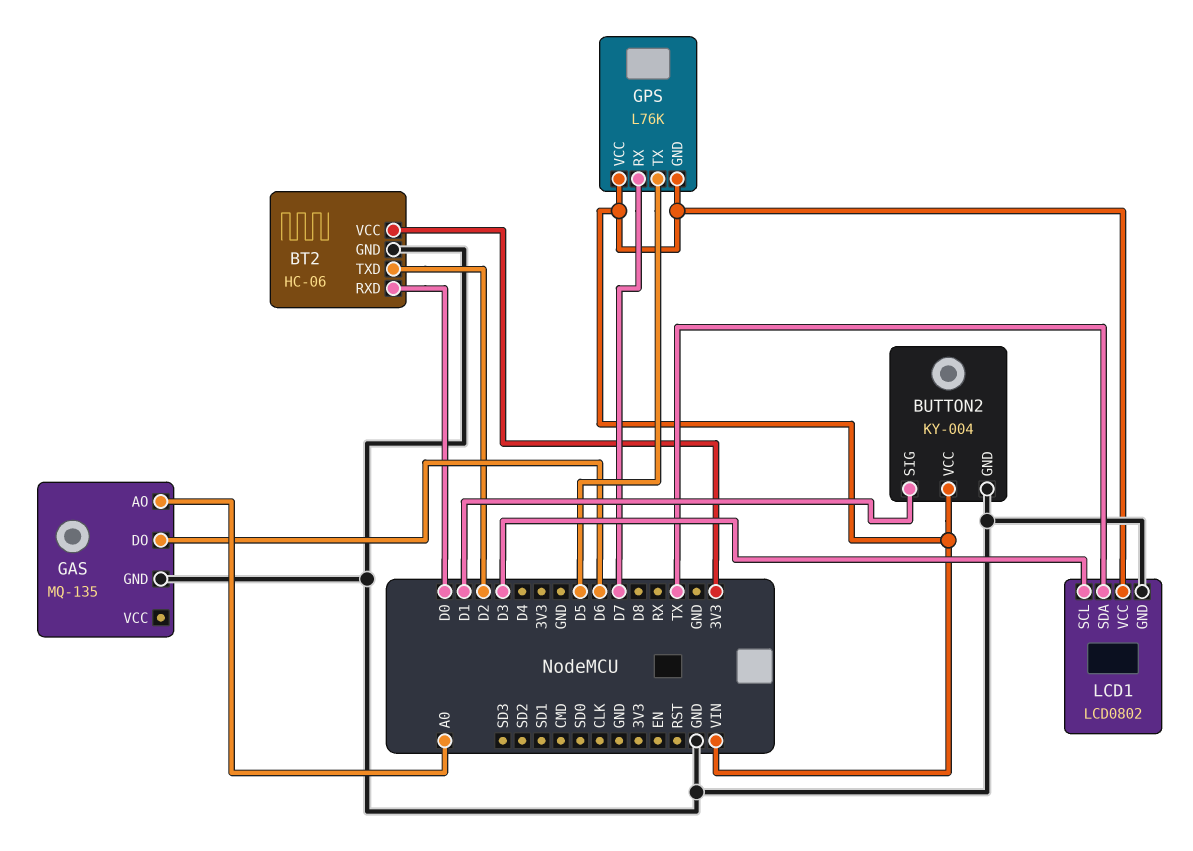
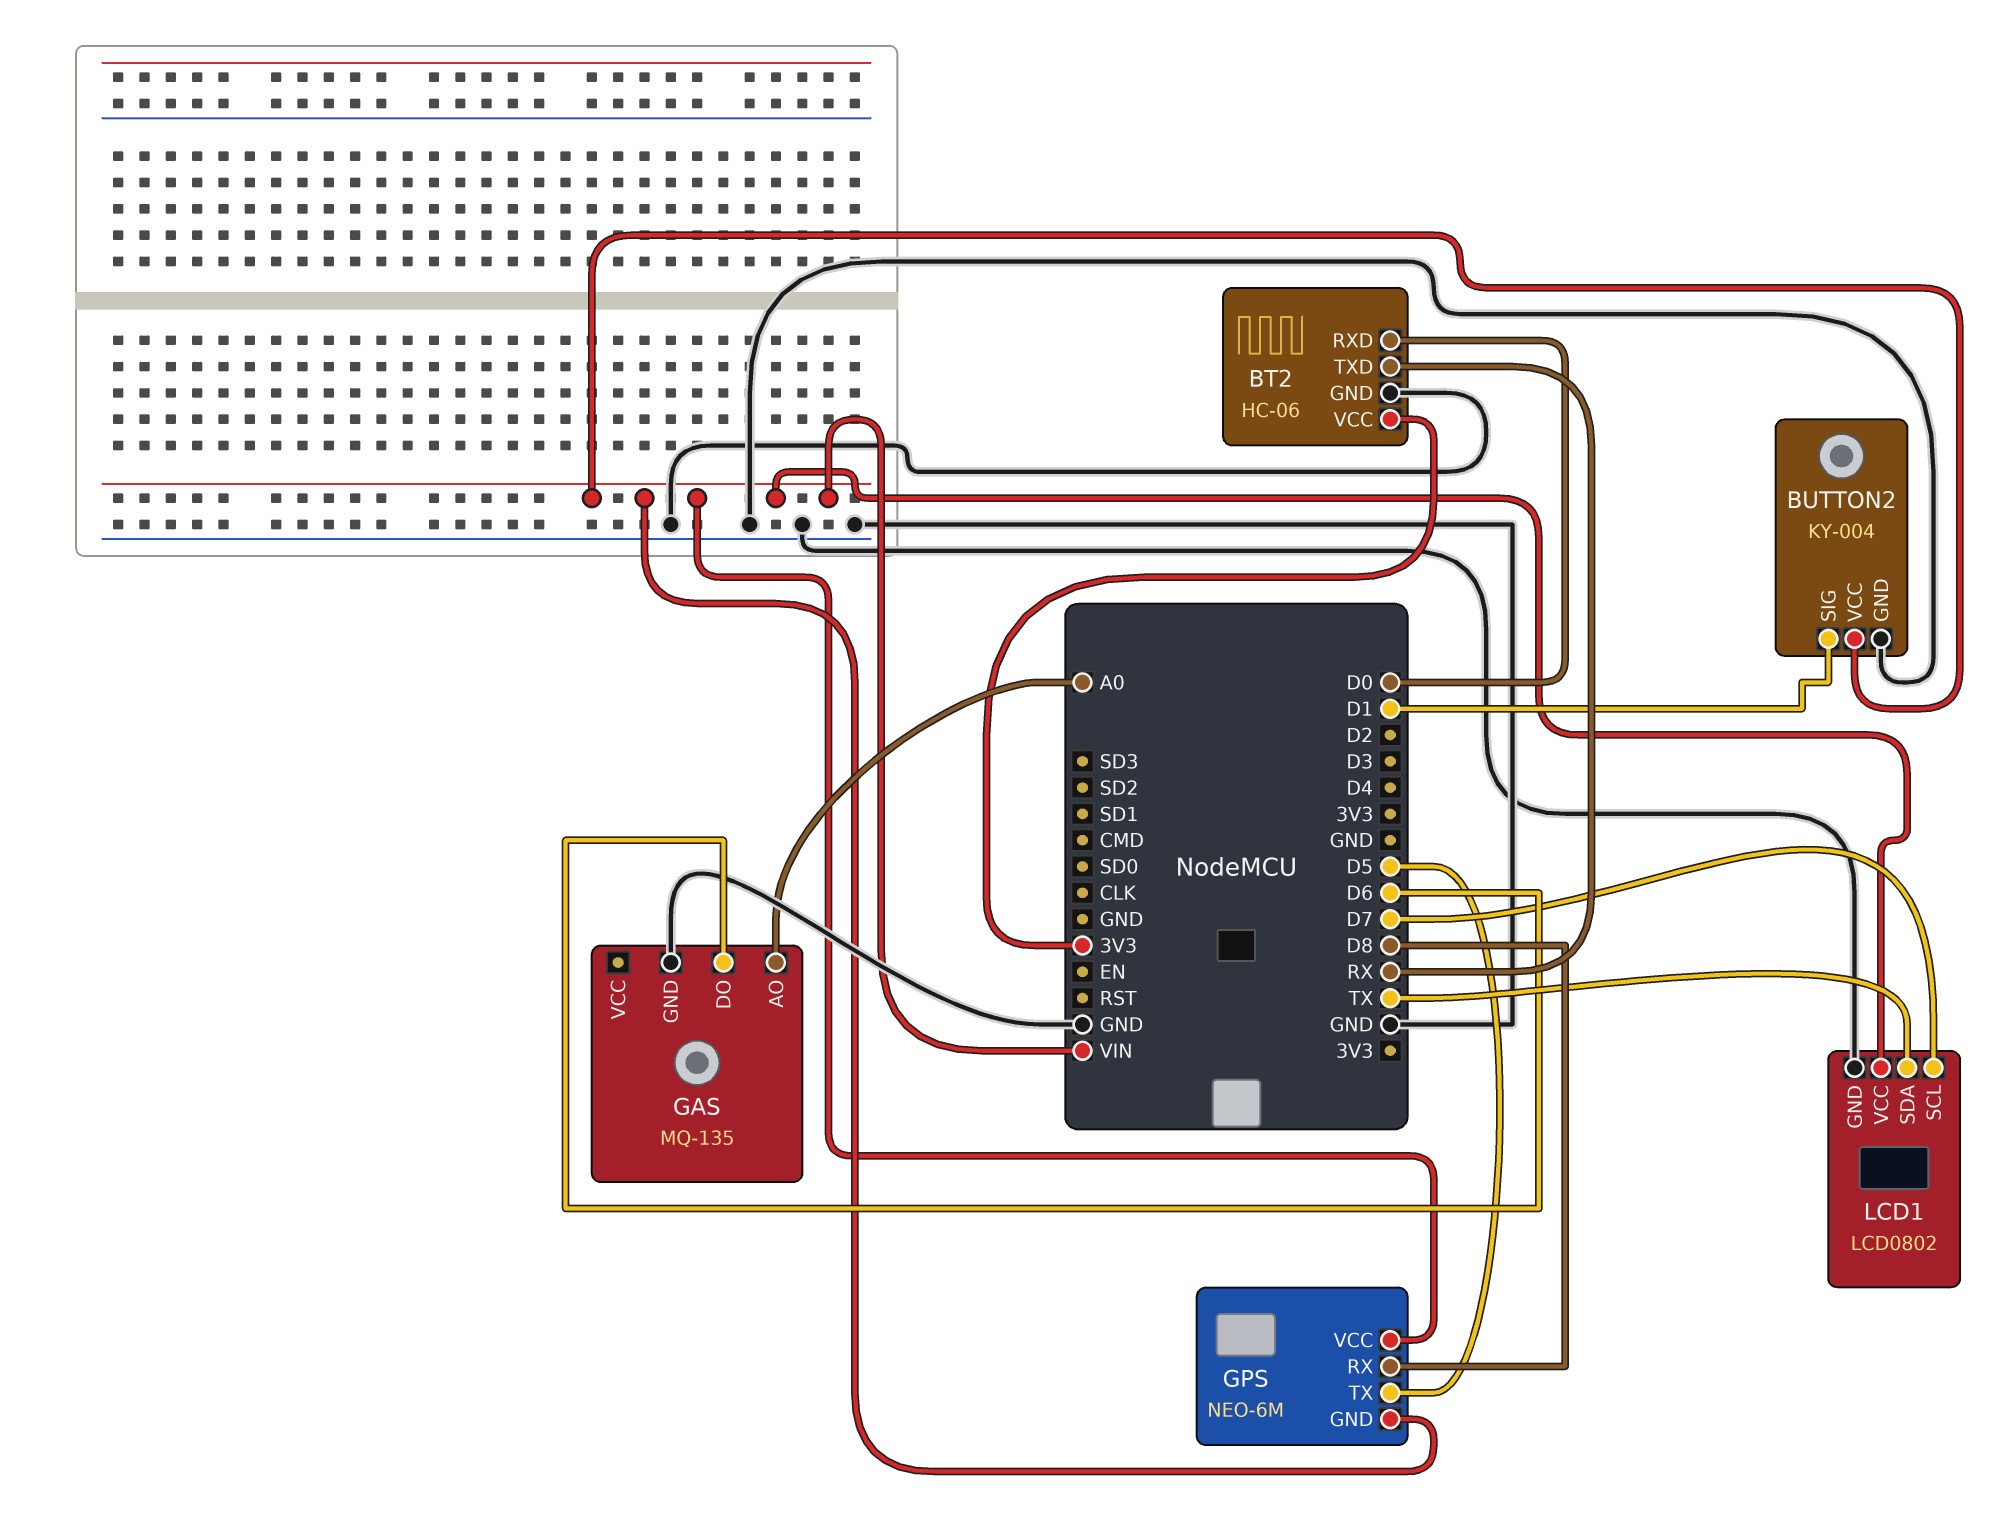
BT2 pin TXD: D2 -> RX
GPS: L76K -> NEO-6M
GPS pin RX: D7 -> D8
LCD1 pin SCL: D3 -> D7

